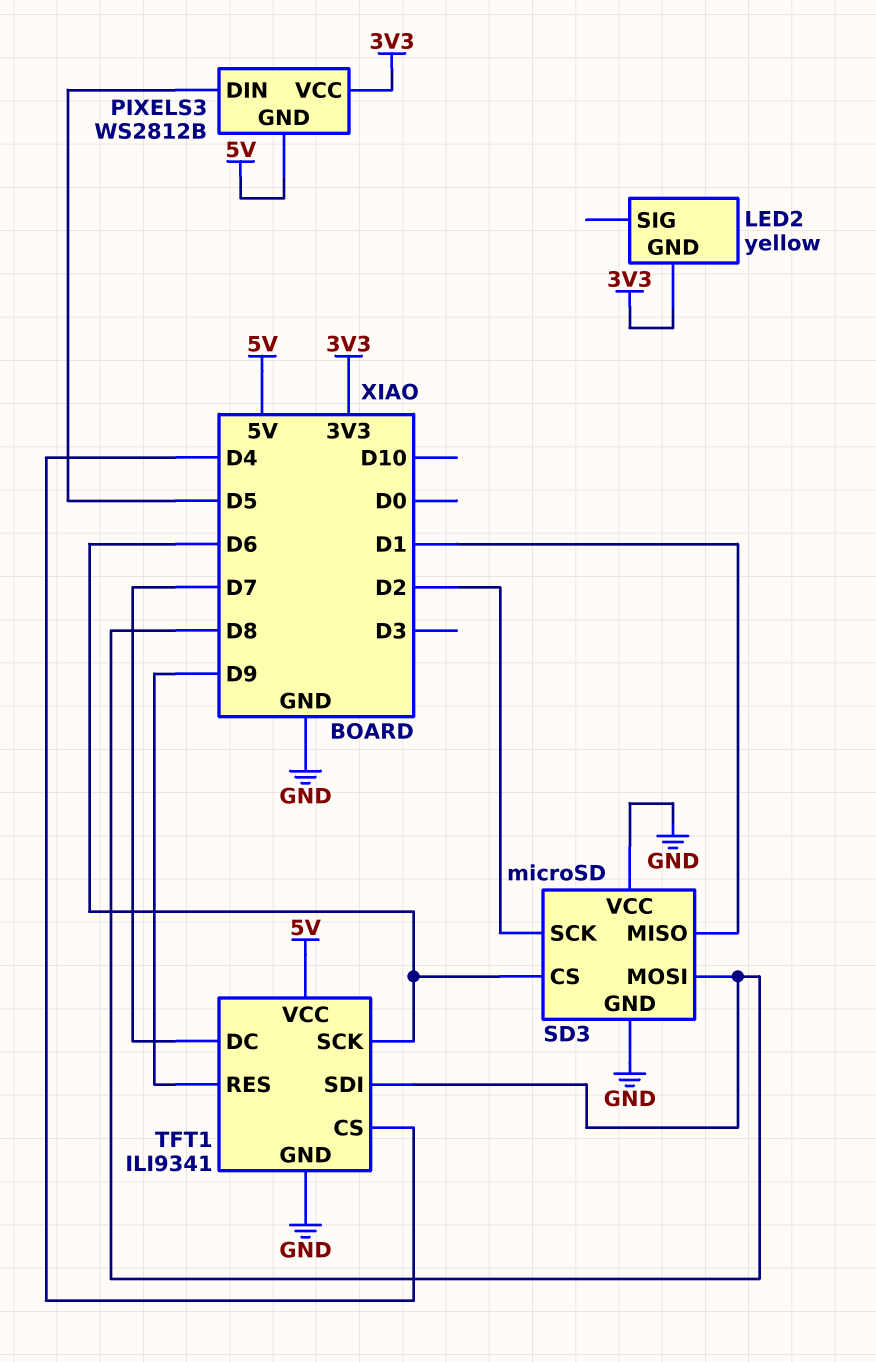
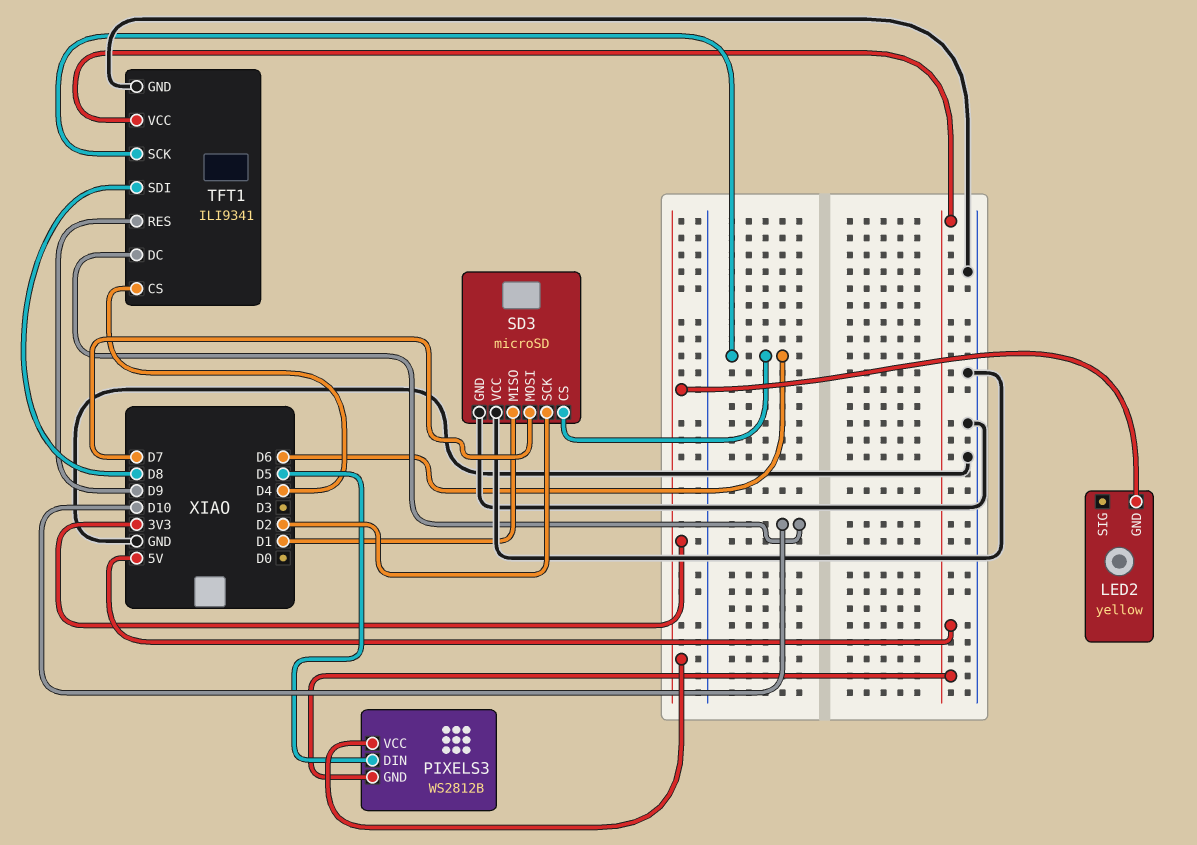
SD3 pin MOSI: D8 -> D7
TFT1 pin DC: D7 -> D10

